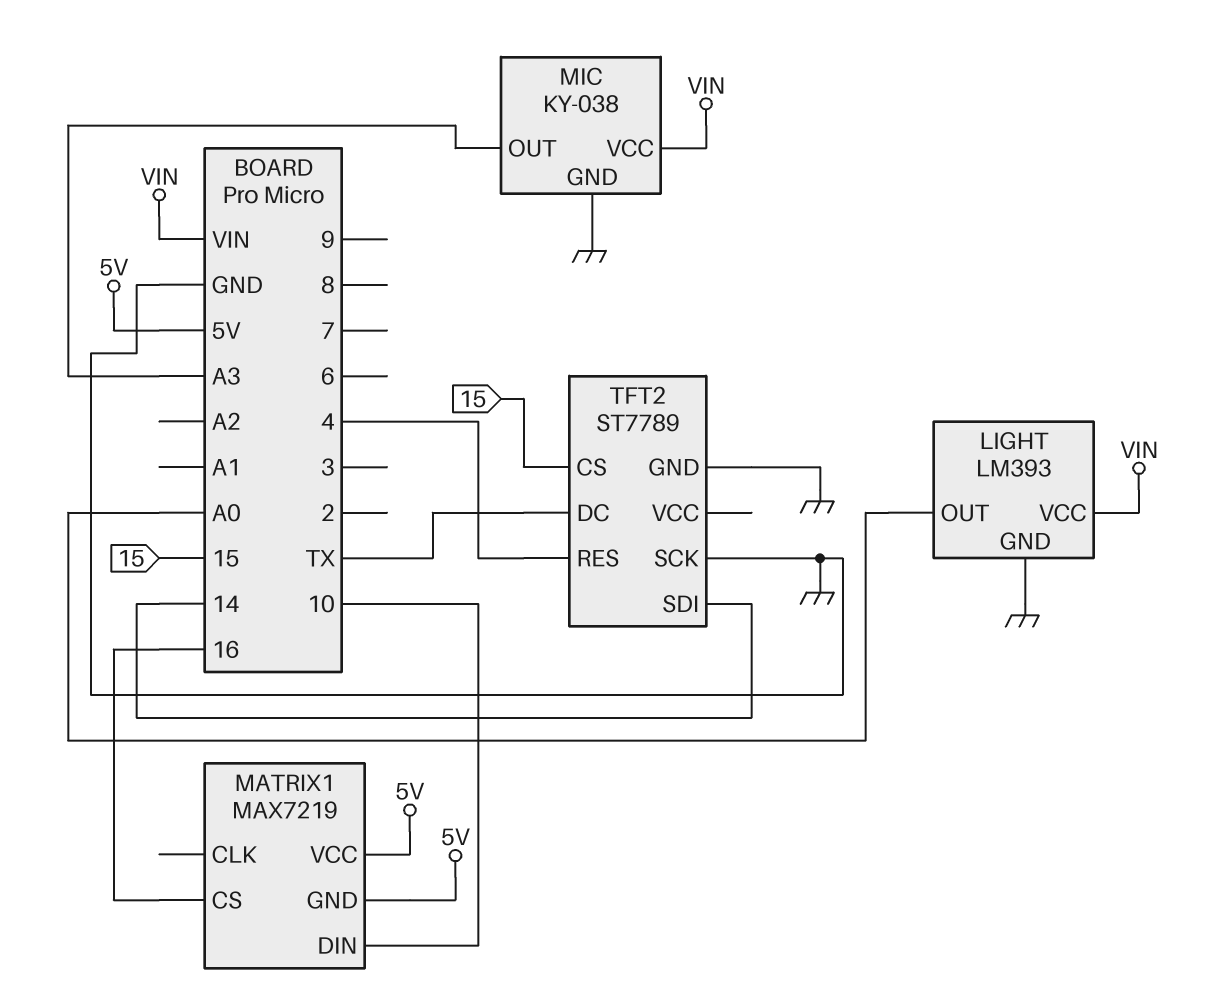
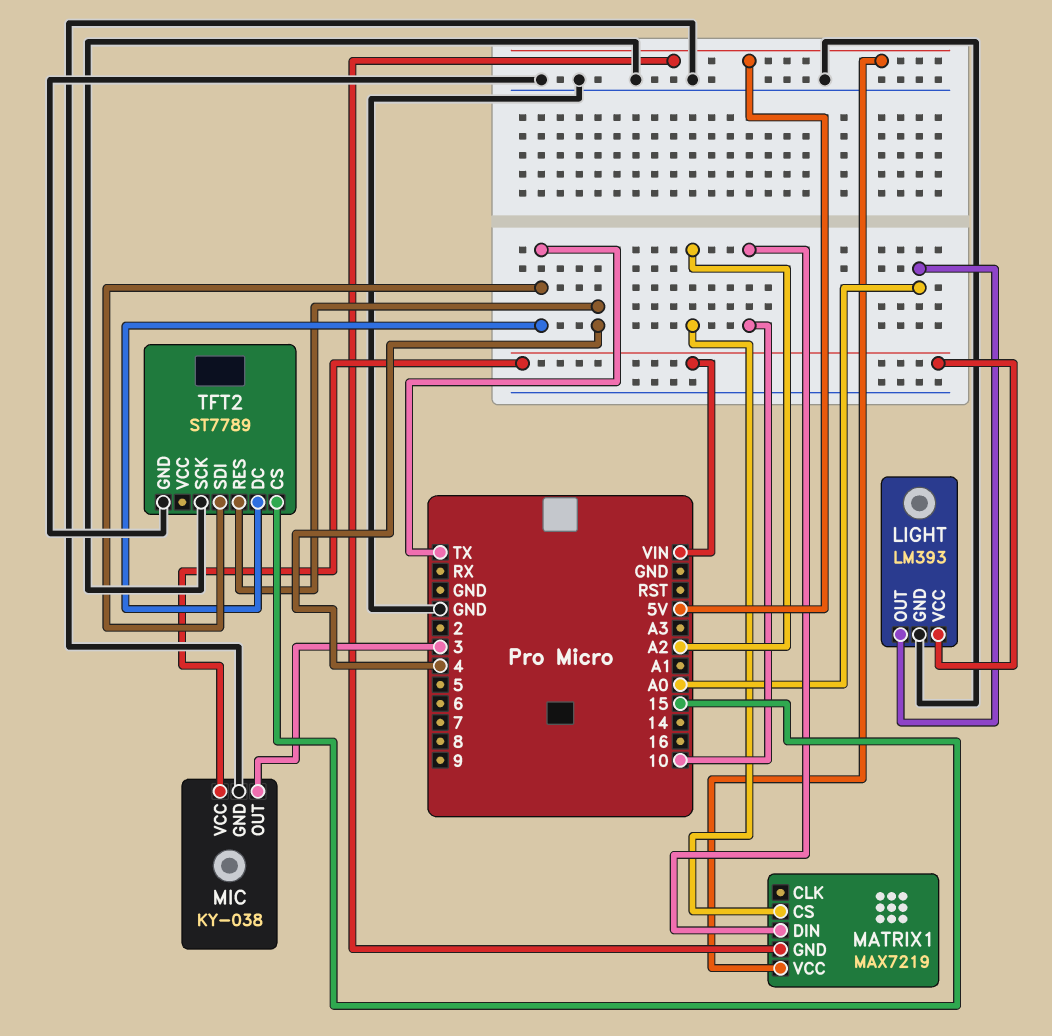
MATRIX1 pin CS: 16 -> A2
MIC pin OUT: A3 -> 3
TFT2 pin SDI: 14 -> TX

